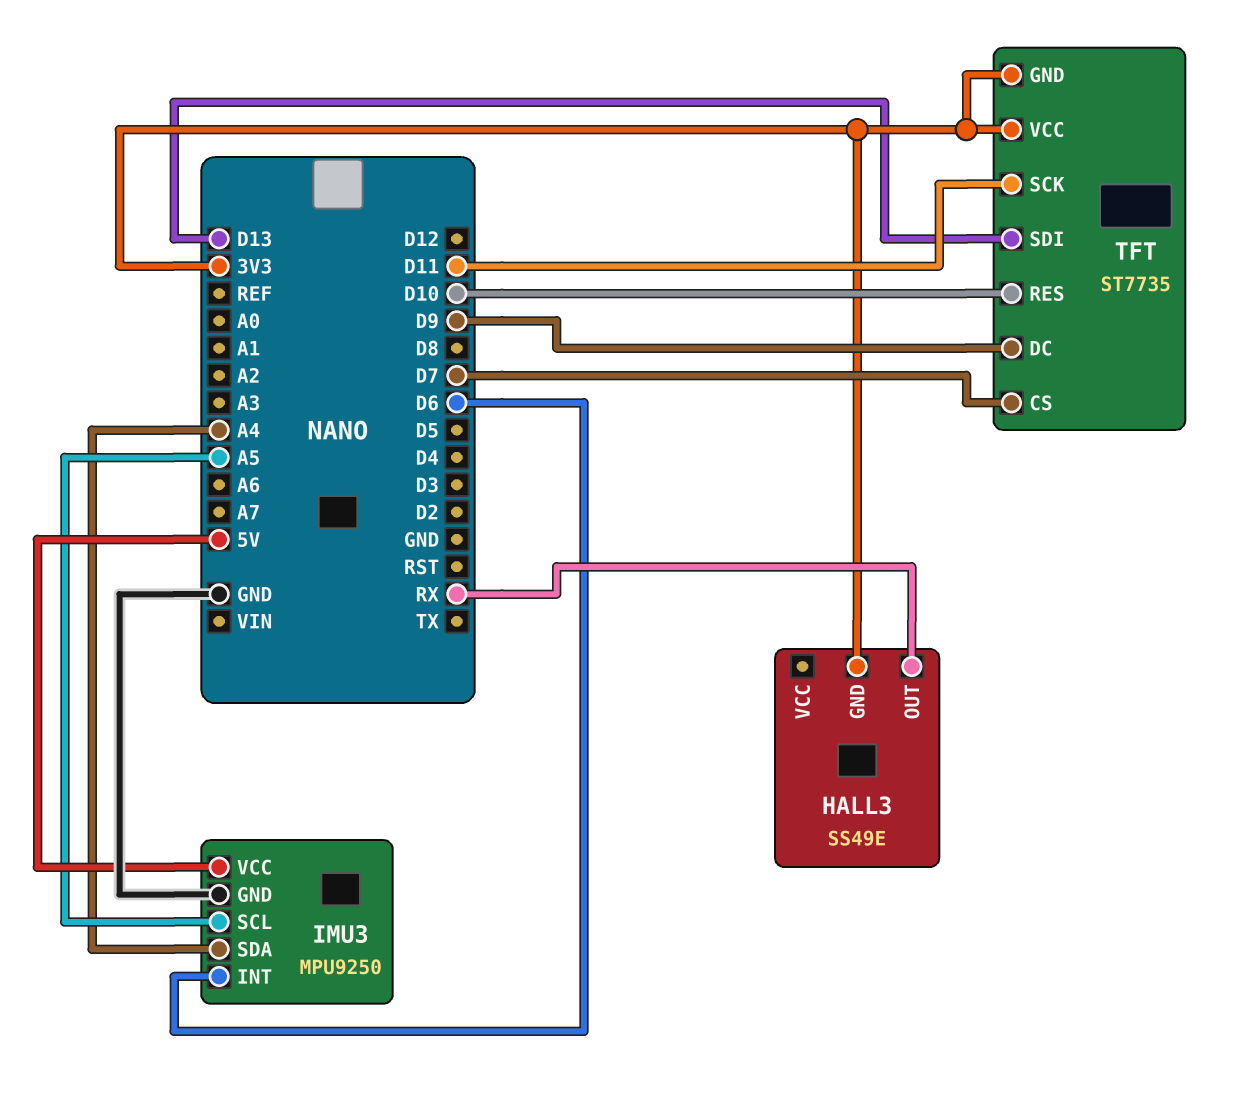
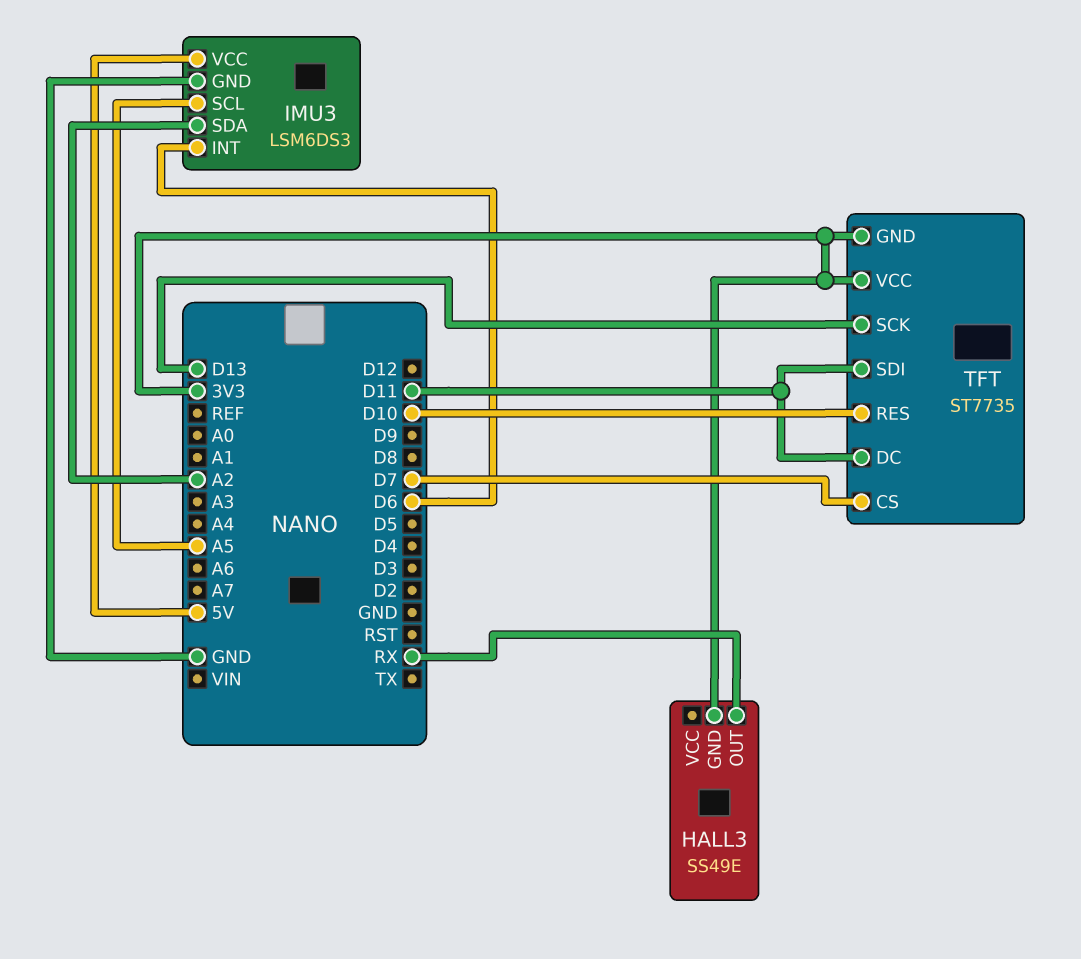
IMU3: MPU9250 -> LSM6DS3
IMU3 pin SDA: A4 -> A2
TFT pin DC: D9 -> D11
TFT pin SCK: D11 -> D13
TFT pin SDI: D13 -> D11

